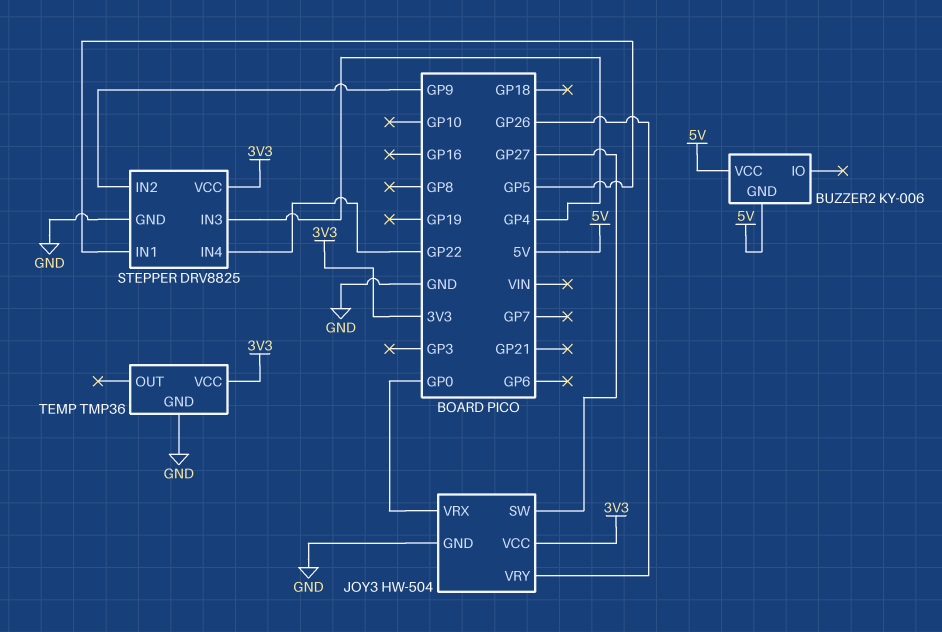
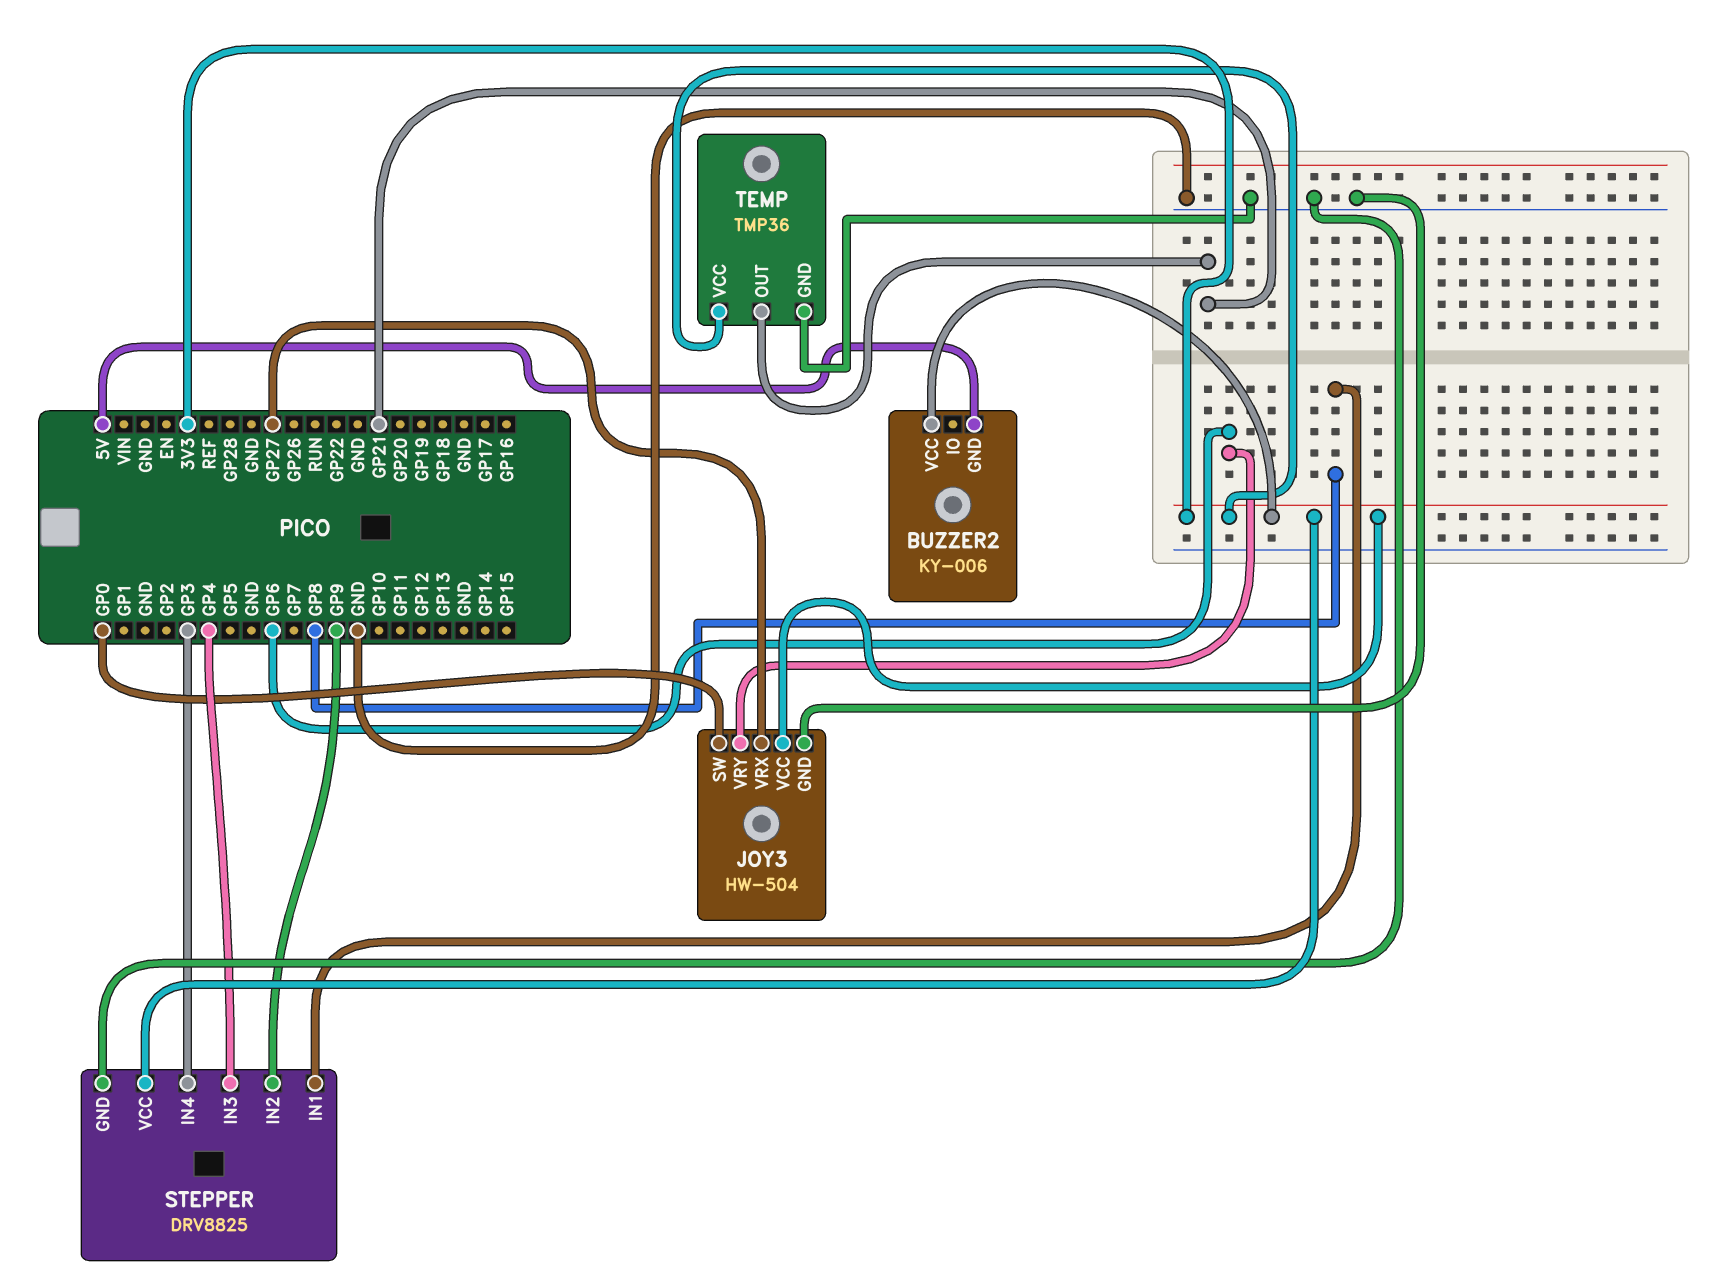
BUZZER2 pin VCC: 5V -> 3V3
JOY3 pin SW: GP27 -> GP0
JOY3 pin VRX: GP0 -> GP27
JOY3 pin VRY: GP26 -> GP6
STEPPER pin IN1: GP5 -> GP8
STEPPER pin IN4: GP22 -> GP3
TEMP pin OUT: none -> GP21

